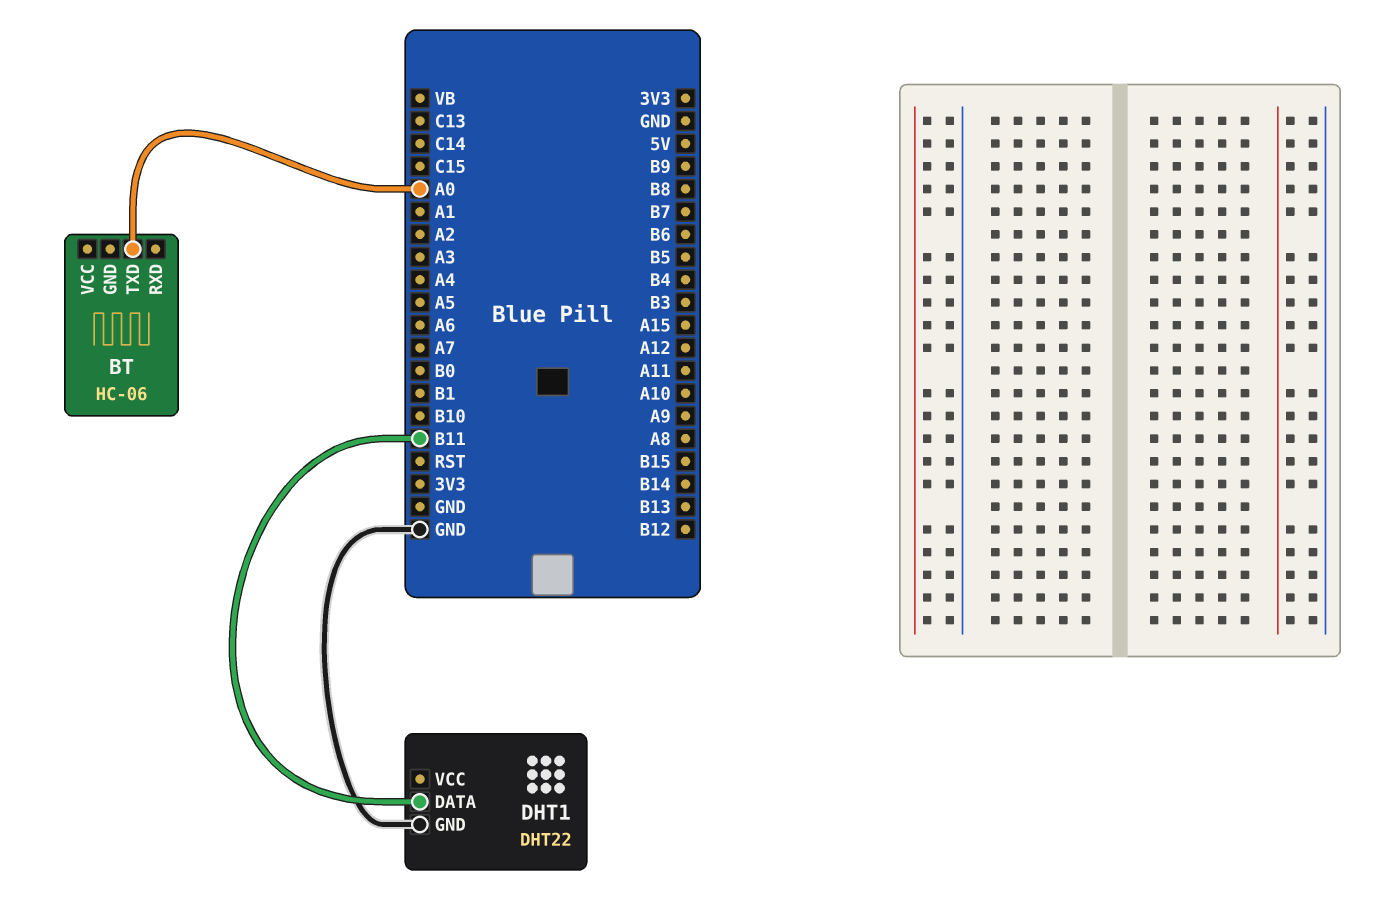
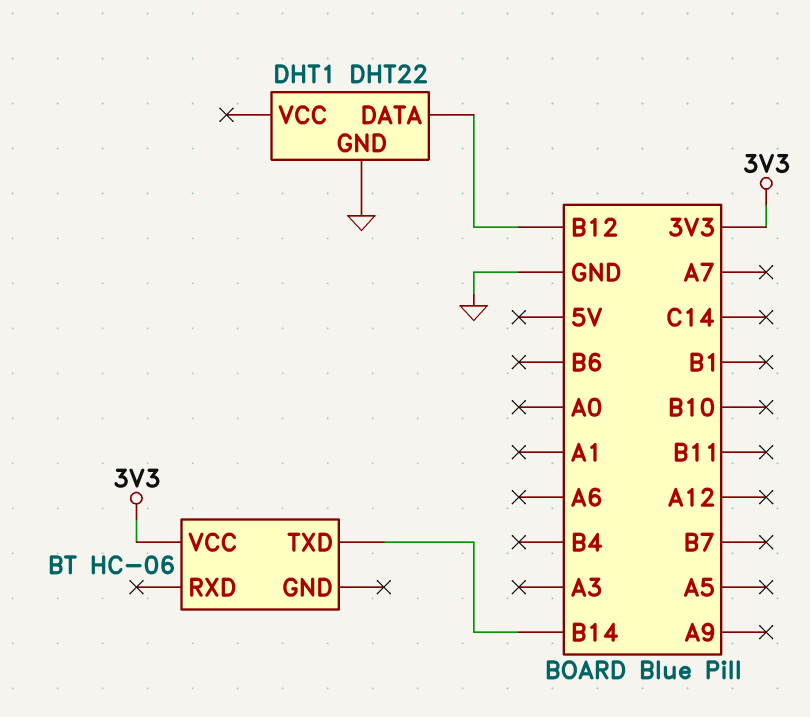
BT pin TXD: A0 -> B14
BT pin VCC: none -> 3V3
DHT1 pin DATA: B11 -> B12

